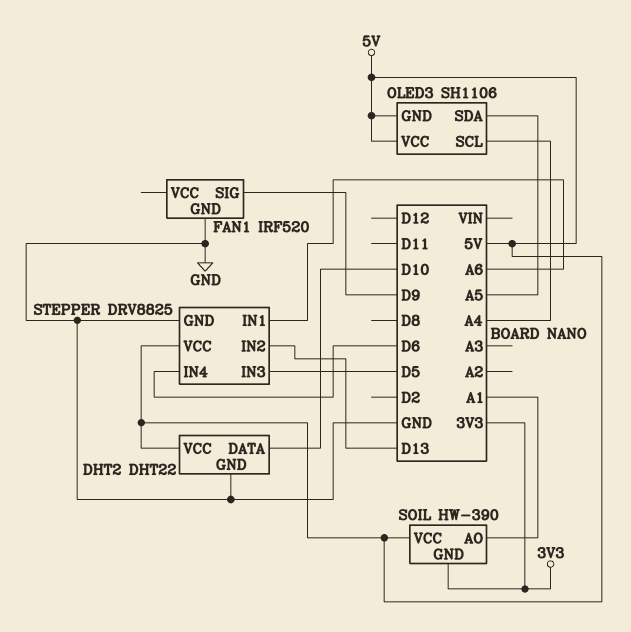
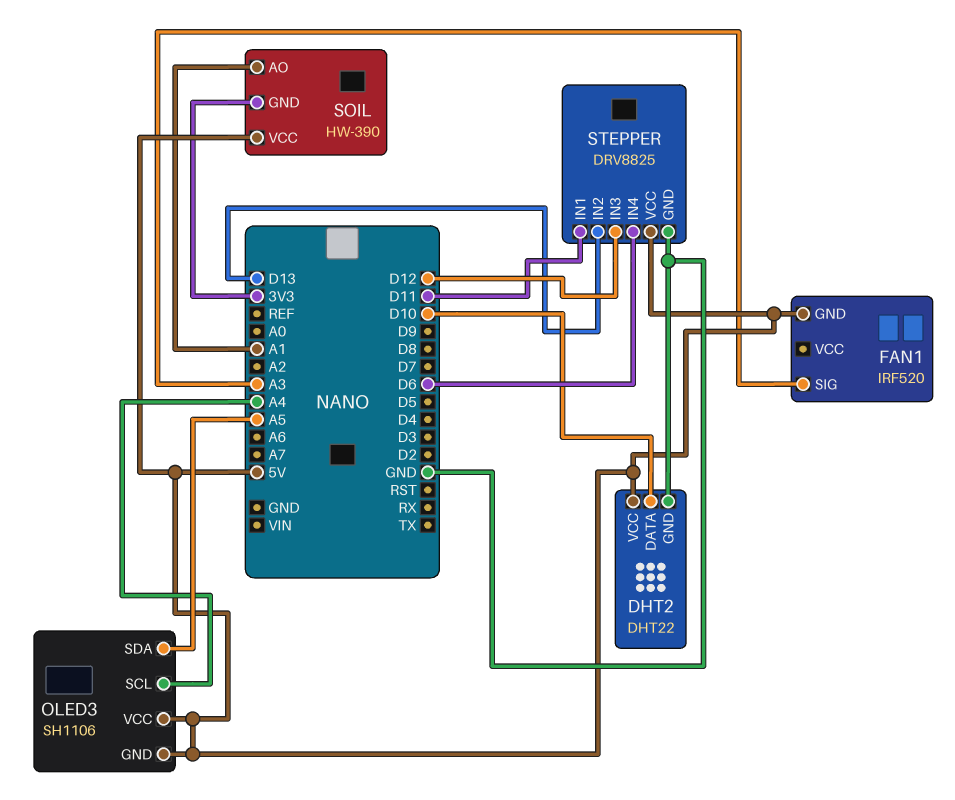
FAN1 pin GND: GND -> 5V
FAN1 pin SIG: D9 -> A3
STEPPER pin IN1: A6 -> D11
STEPPER pin IN3: D5 -> D12

